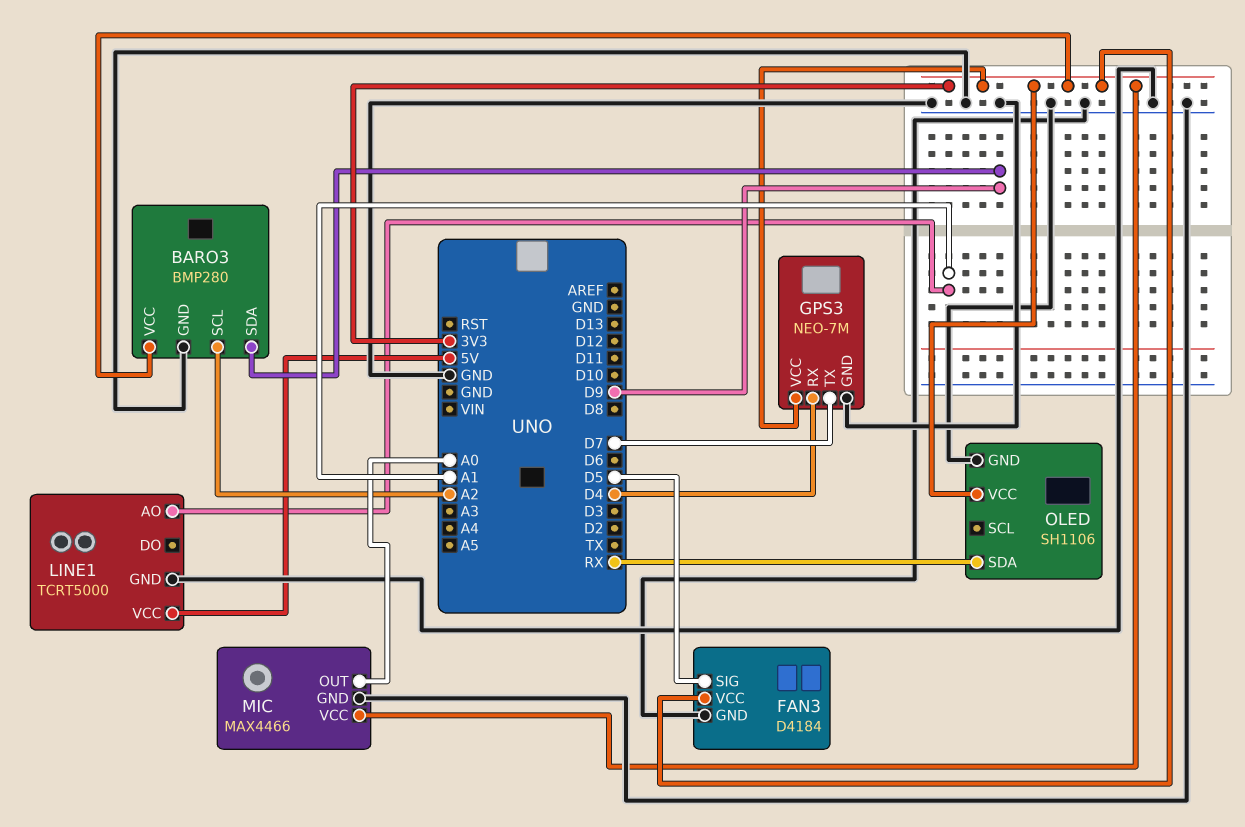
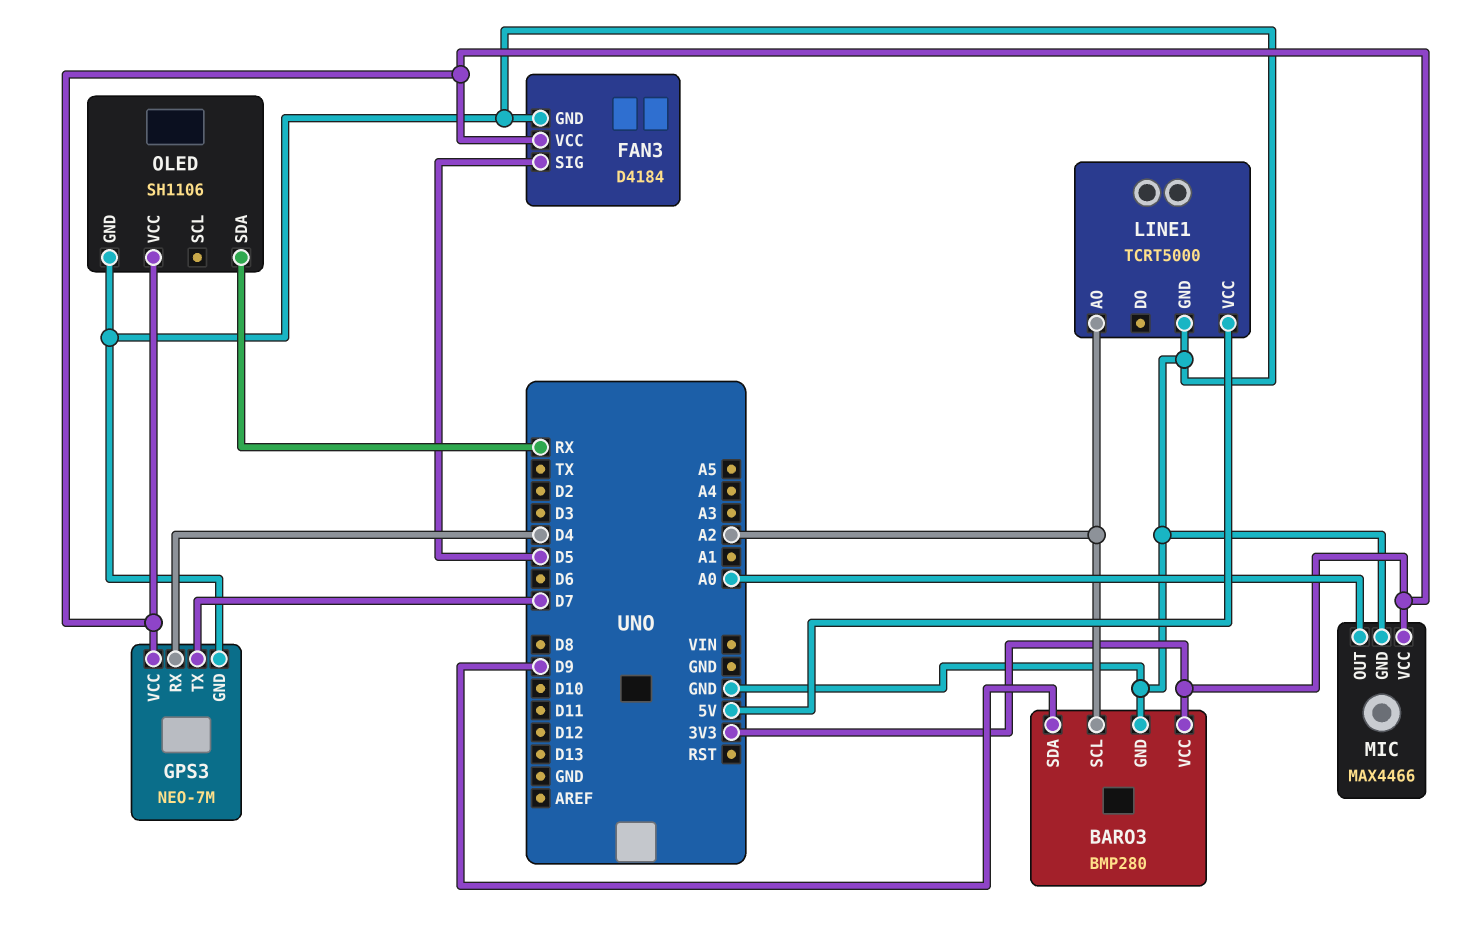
LINE1 pin AO: A1 -> A2

